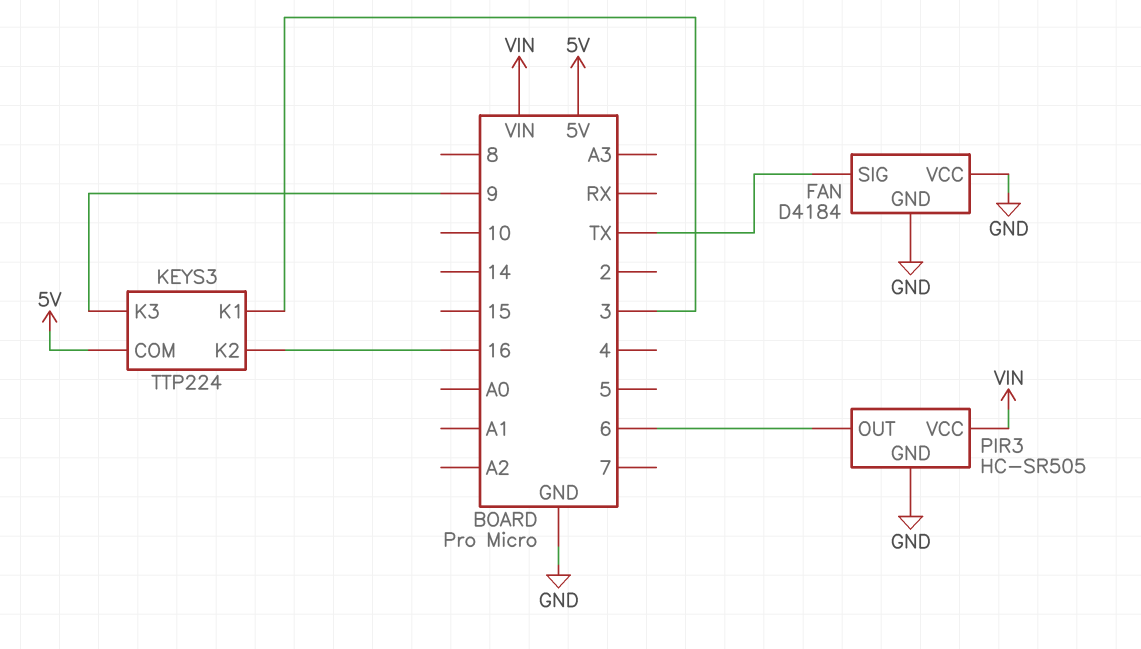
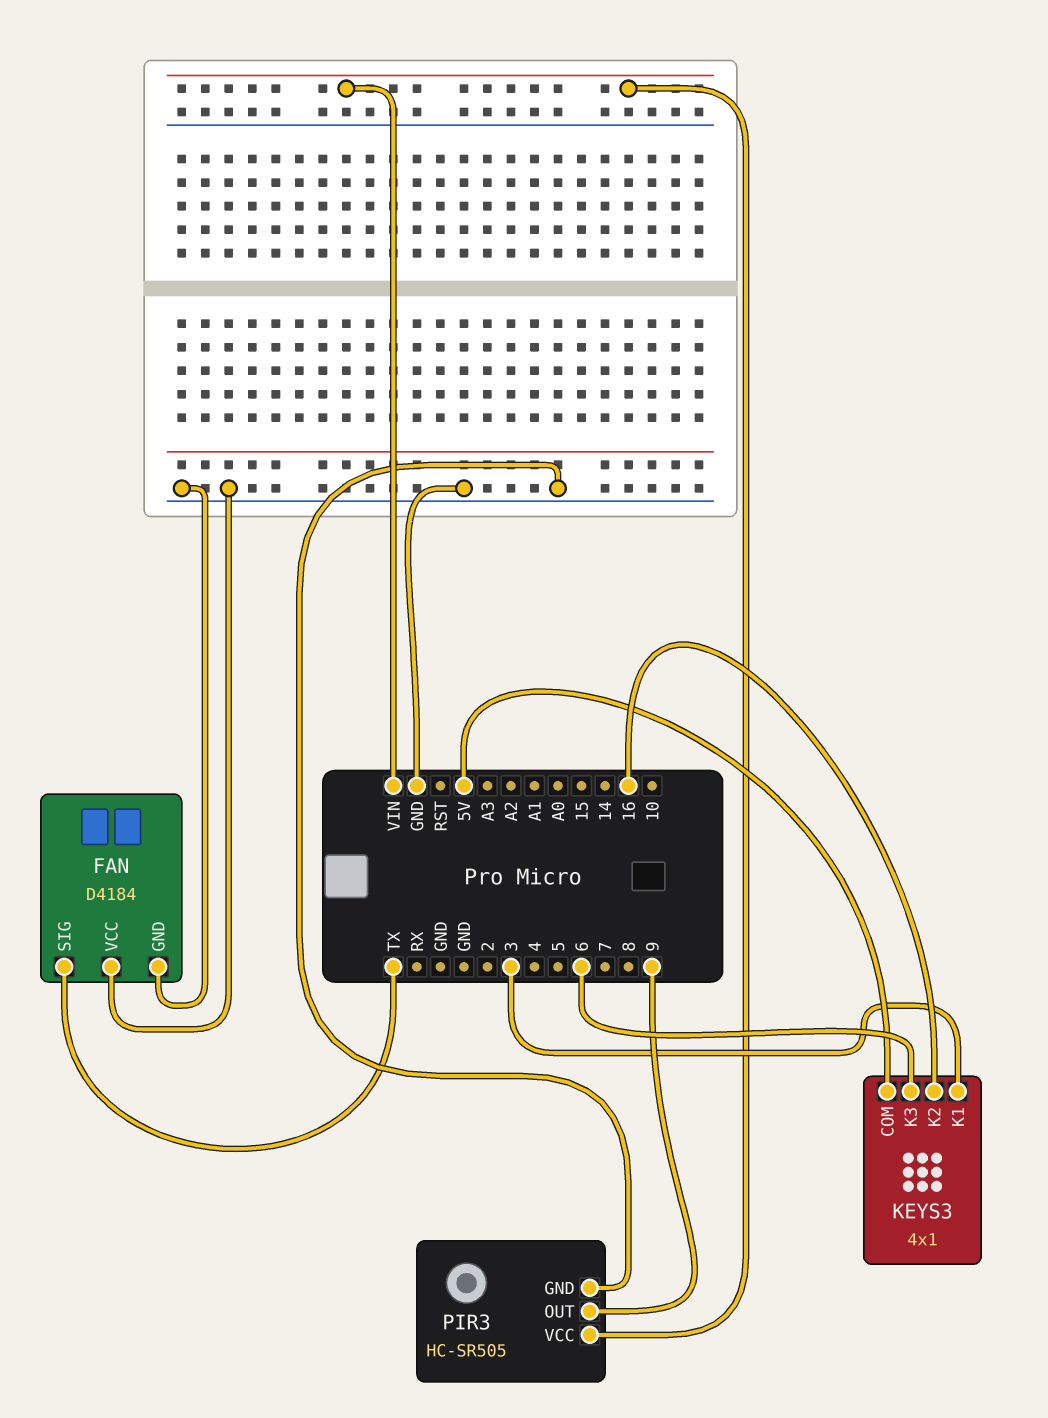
KEYS3: TTP224 -> 4x1
KEYS3 pin K3: 9 -> 6
PIR3 pin OUT: 6 -> 9

